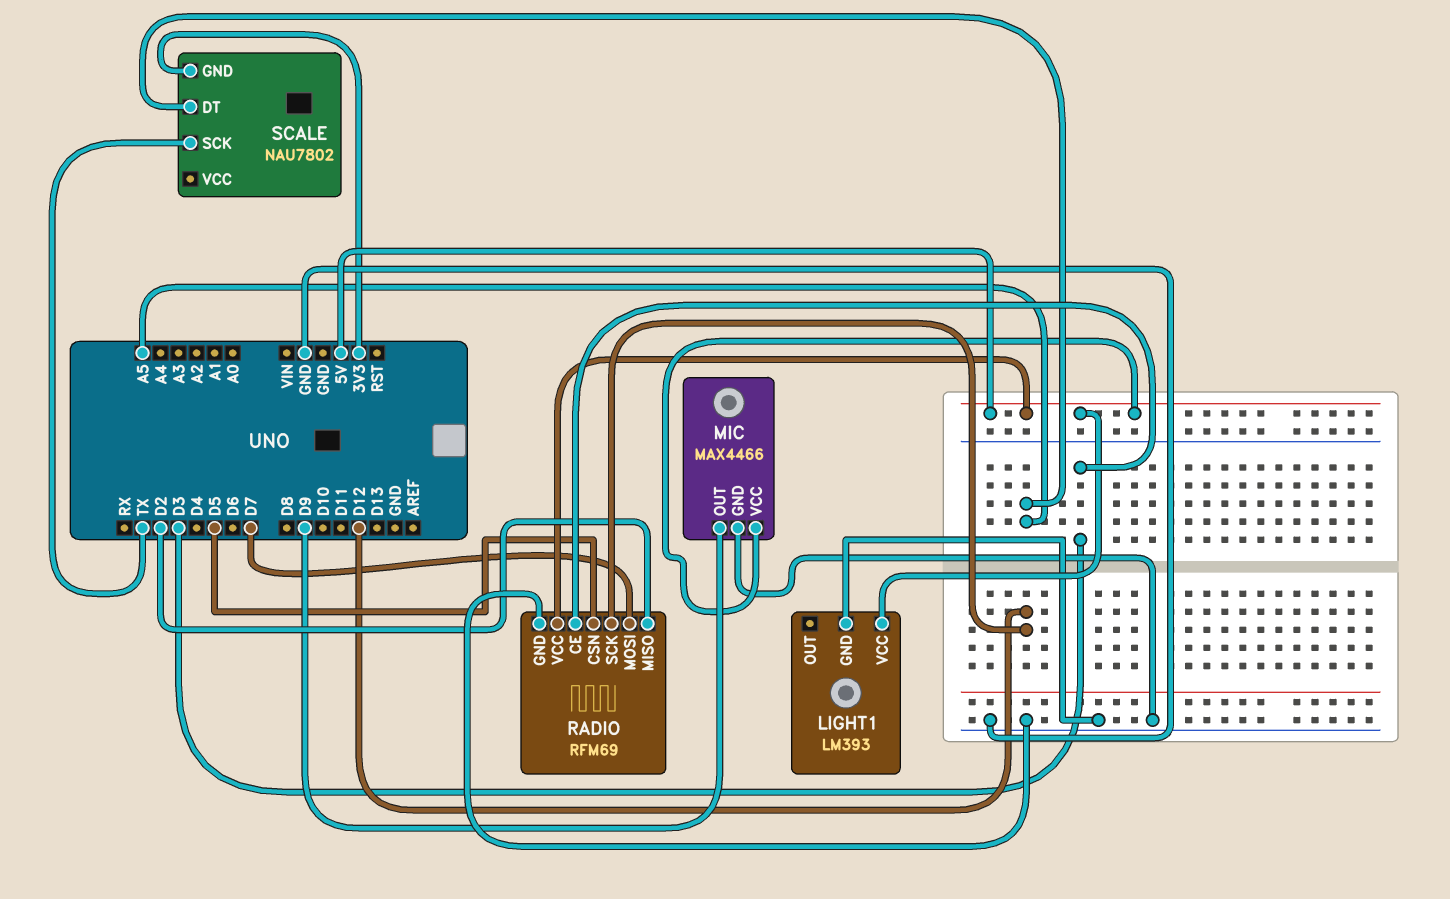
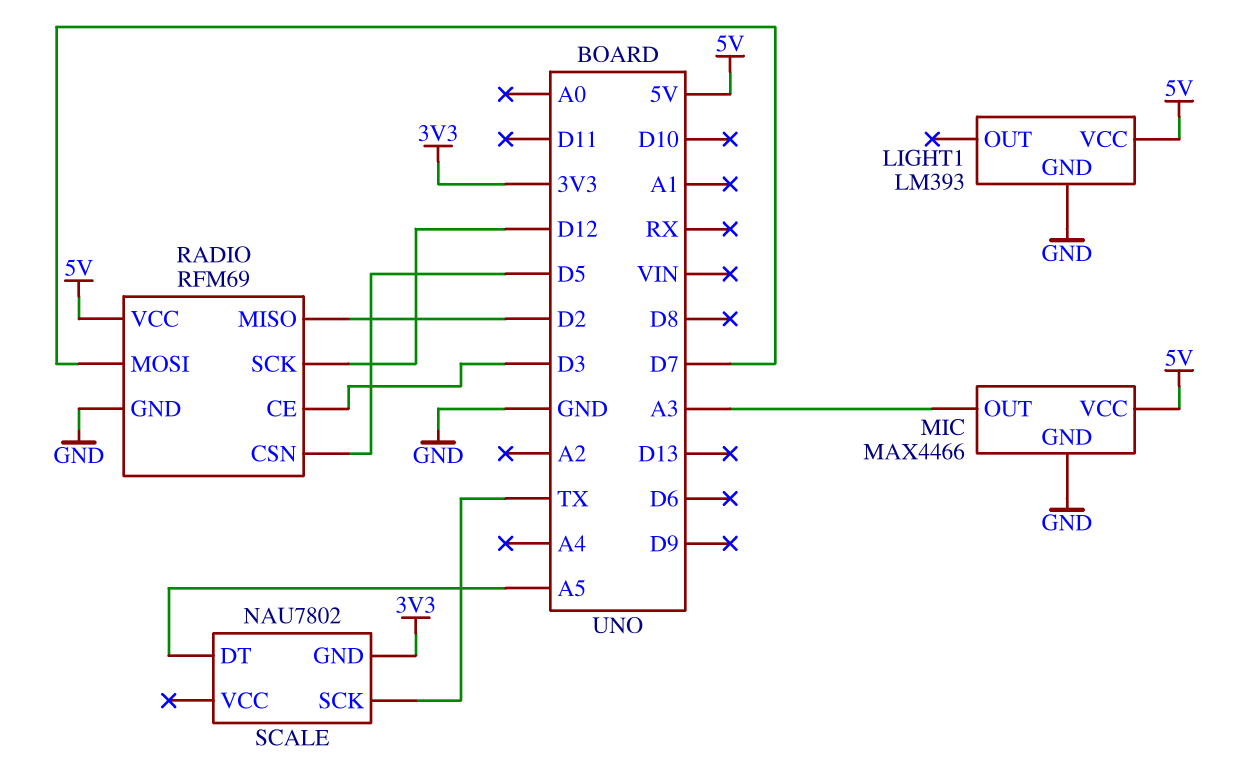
MIC pin OUT: D9 -> A3

